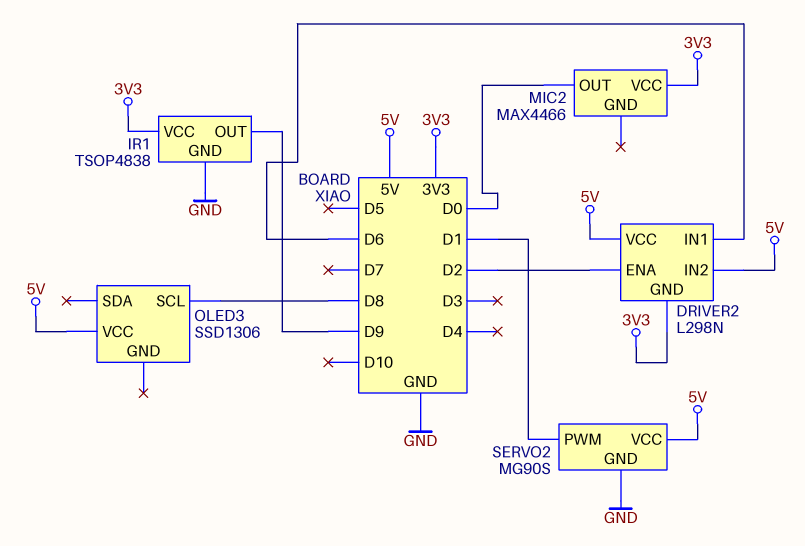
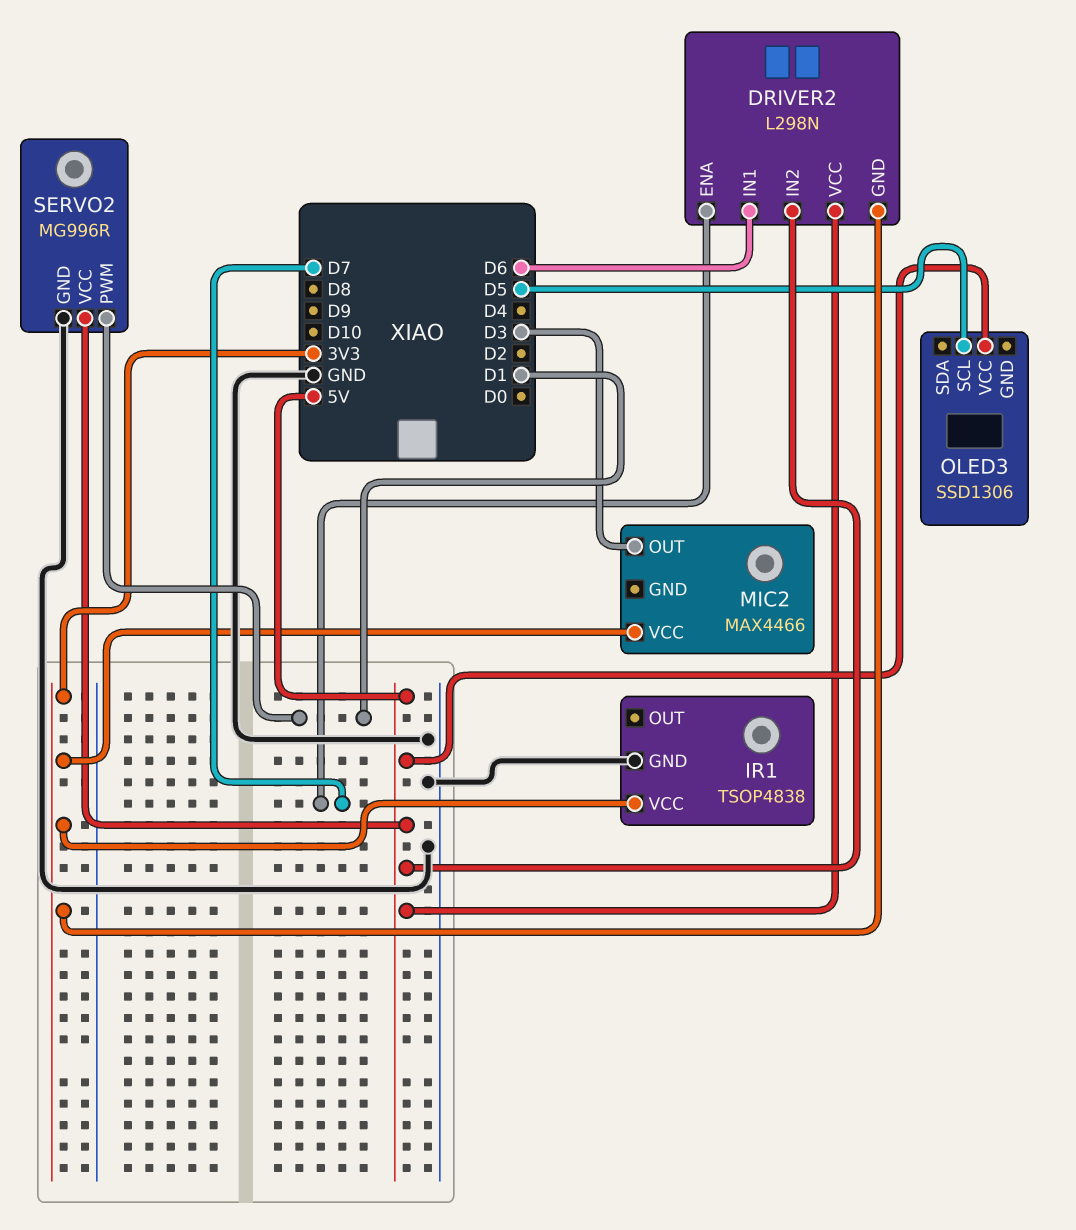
DRIVER2 pin ENA: D2 -> D7
IR1 pin OUT: D9 -> none
MIC2 pin OUT: D0 -> D3
OLED3 pin SCL: D8 -> D5
SERVO2: MG90S -> MG996R

